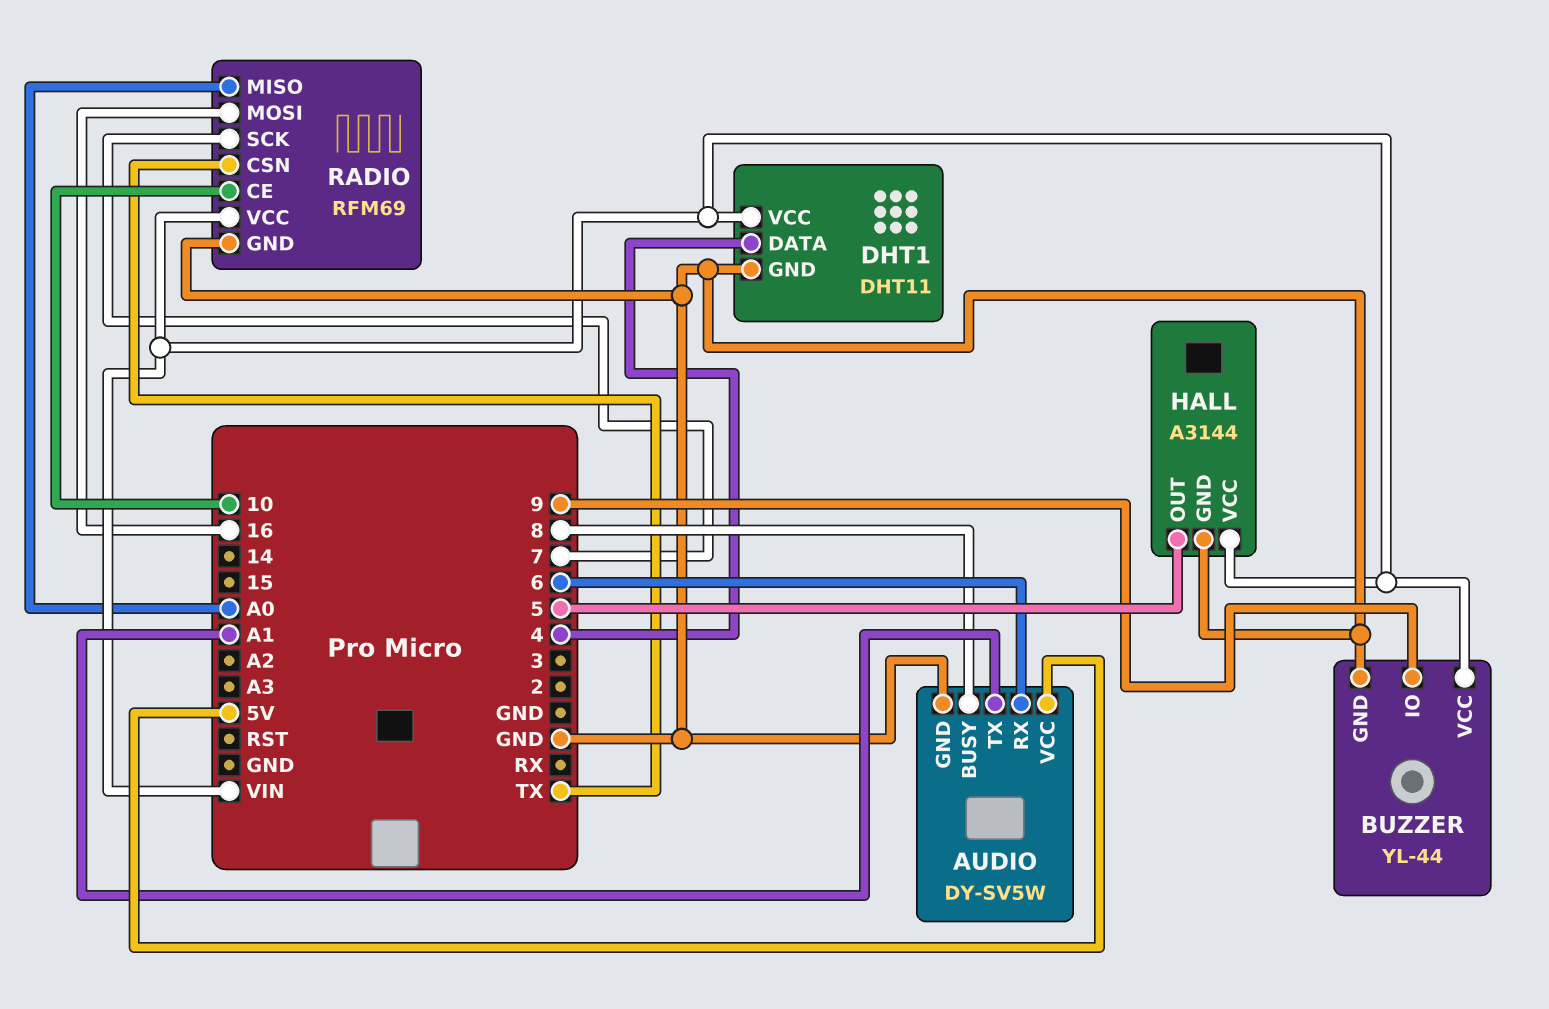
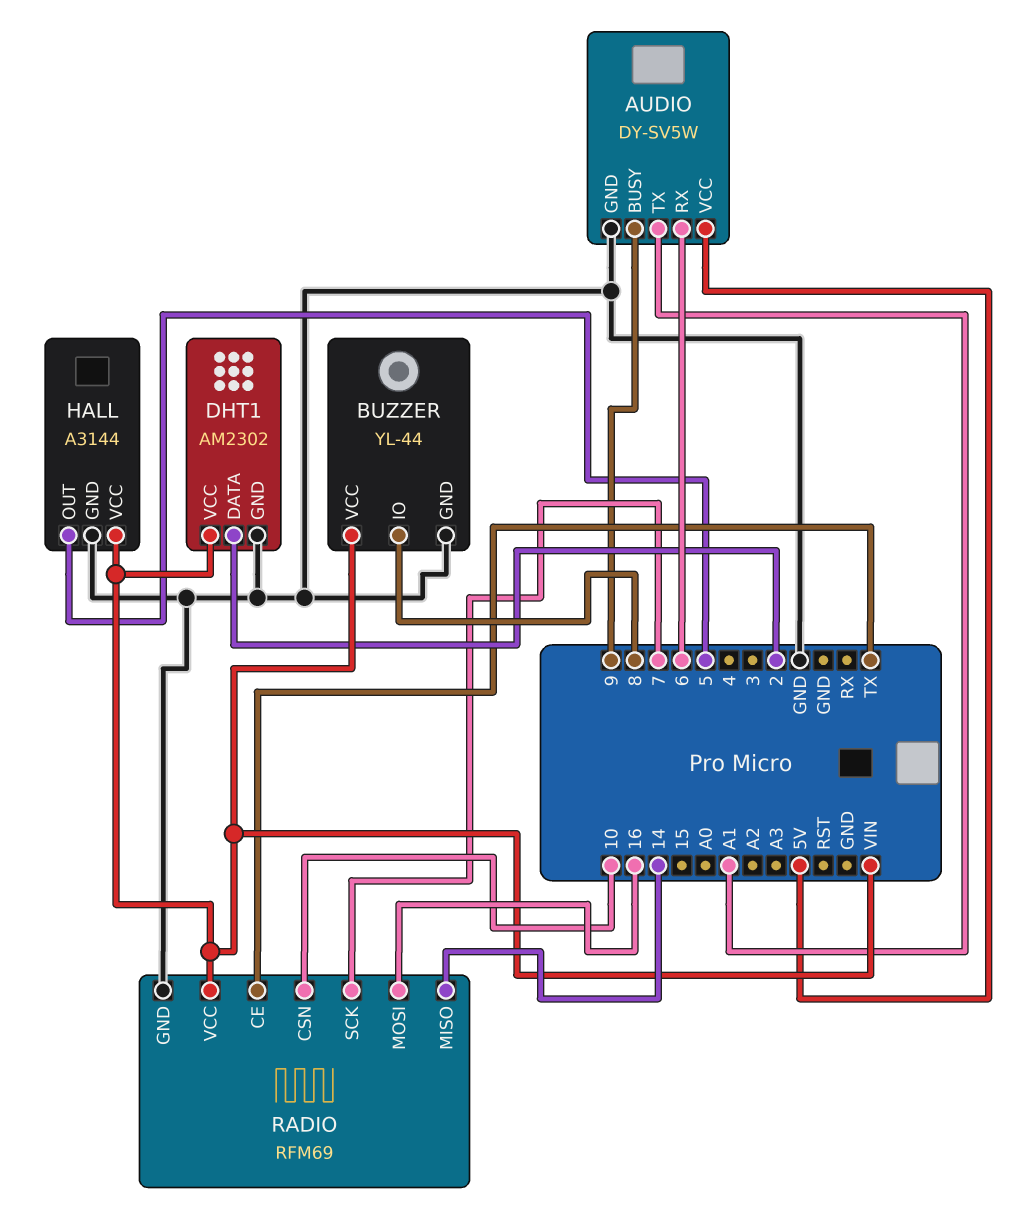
AUDIO pin BUSY: 8 -> 9
BUZZER pin IO: 9 -> 8
DHT1: DHT11 -> AM2302
DHT1 pin DATA: 4 -> 2
RADIO pin CE: 10 -> TX
RADIO pin CSN: TX -> 10
RADIO pin MISO: A0 -> 14

